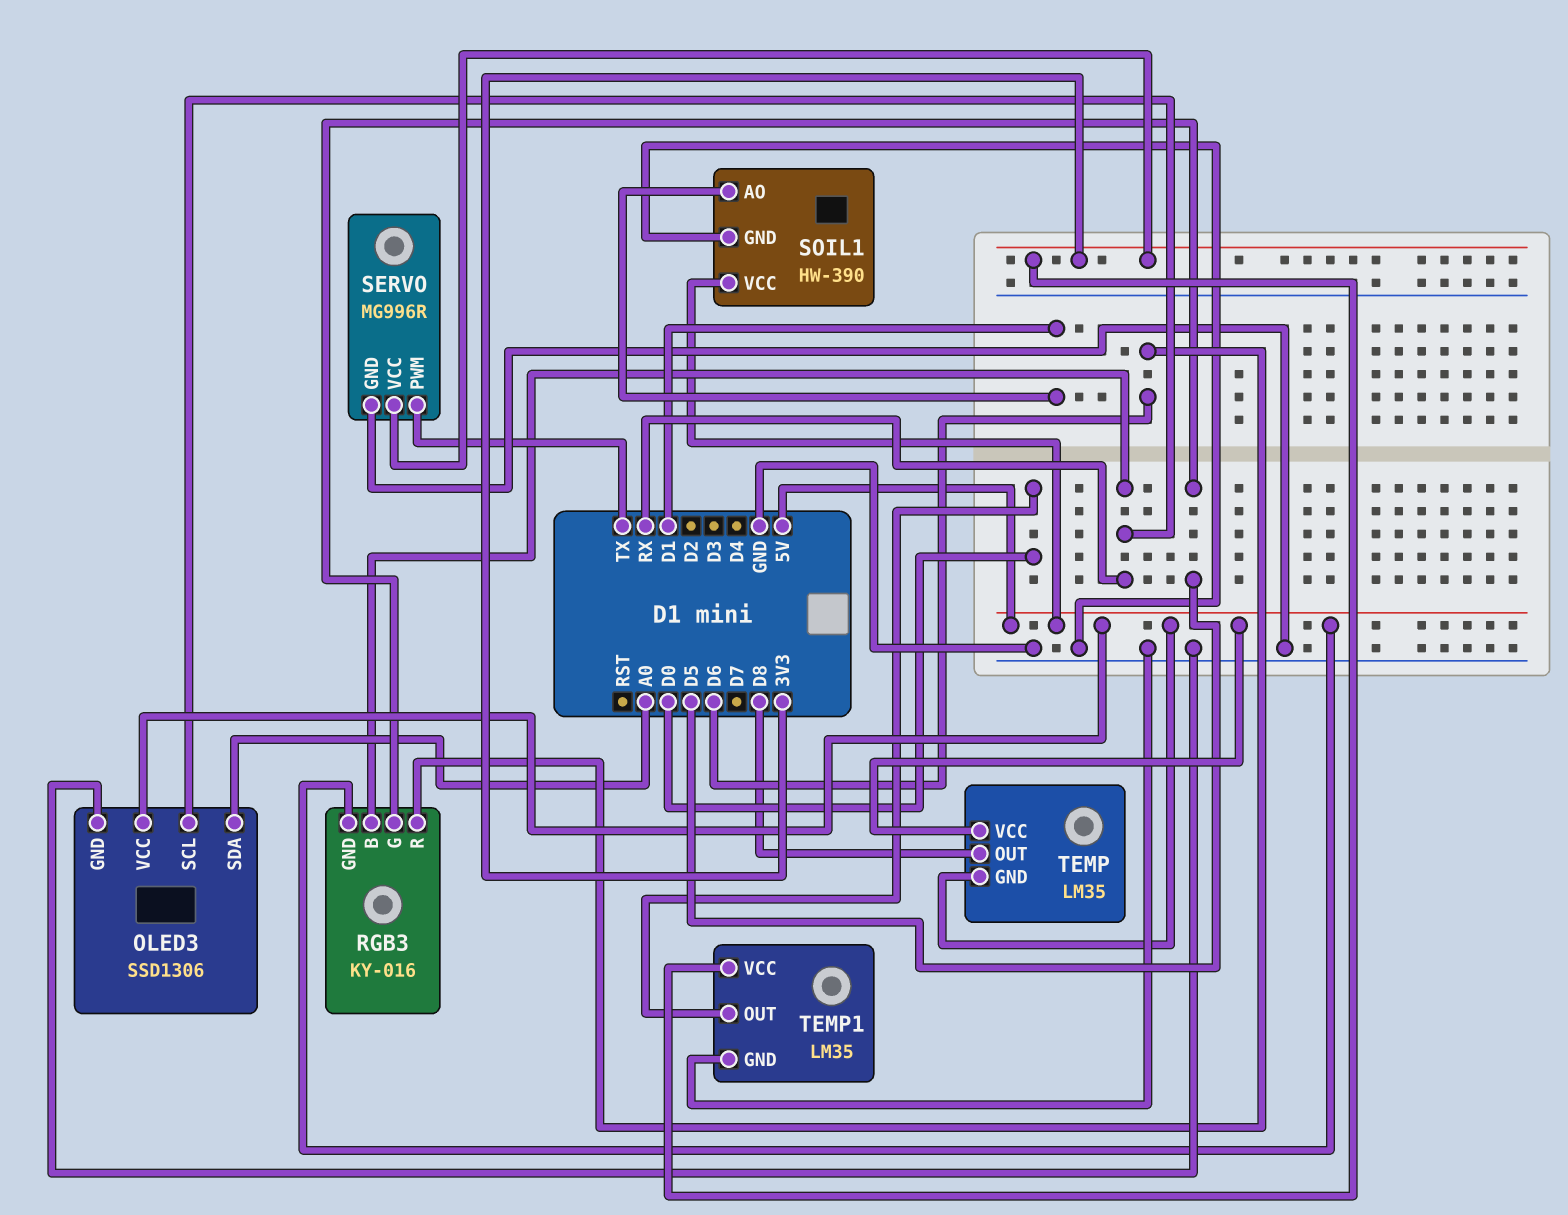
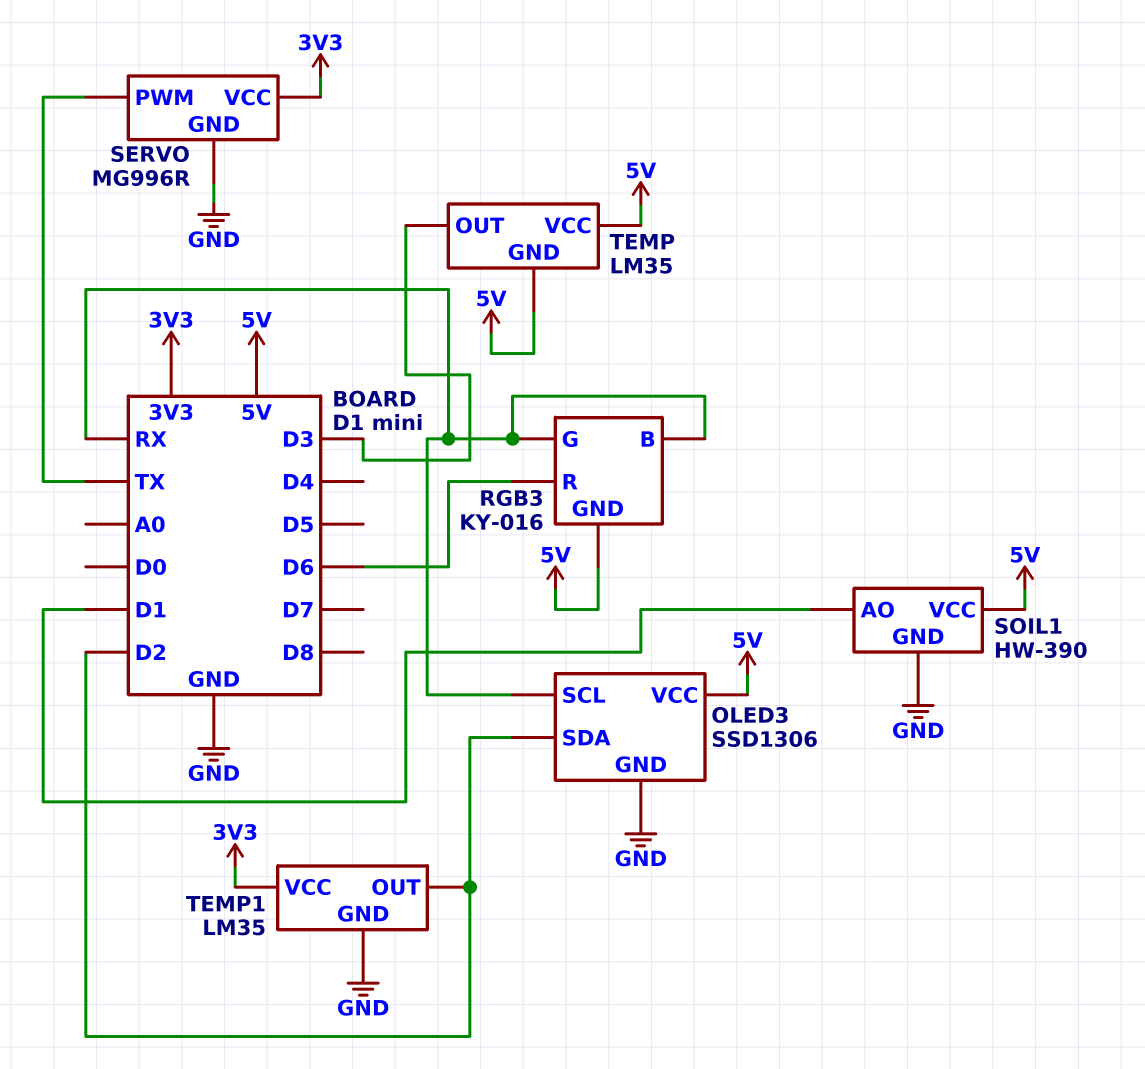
OLED3 pin SDA: A0 -> D2
RGB3 pin G: D5 -> RX
TEMP pin OUT: D8 -> D3
TEMP1 pin OUT: D0 -> D2

